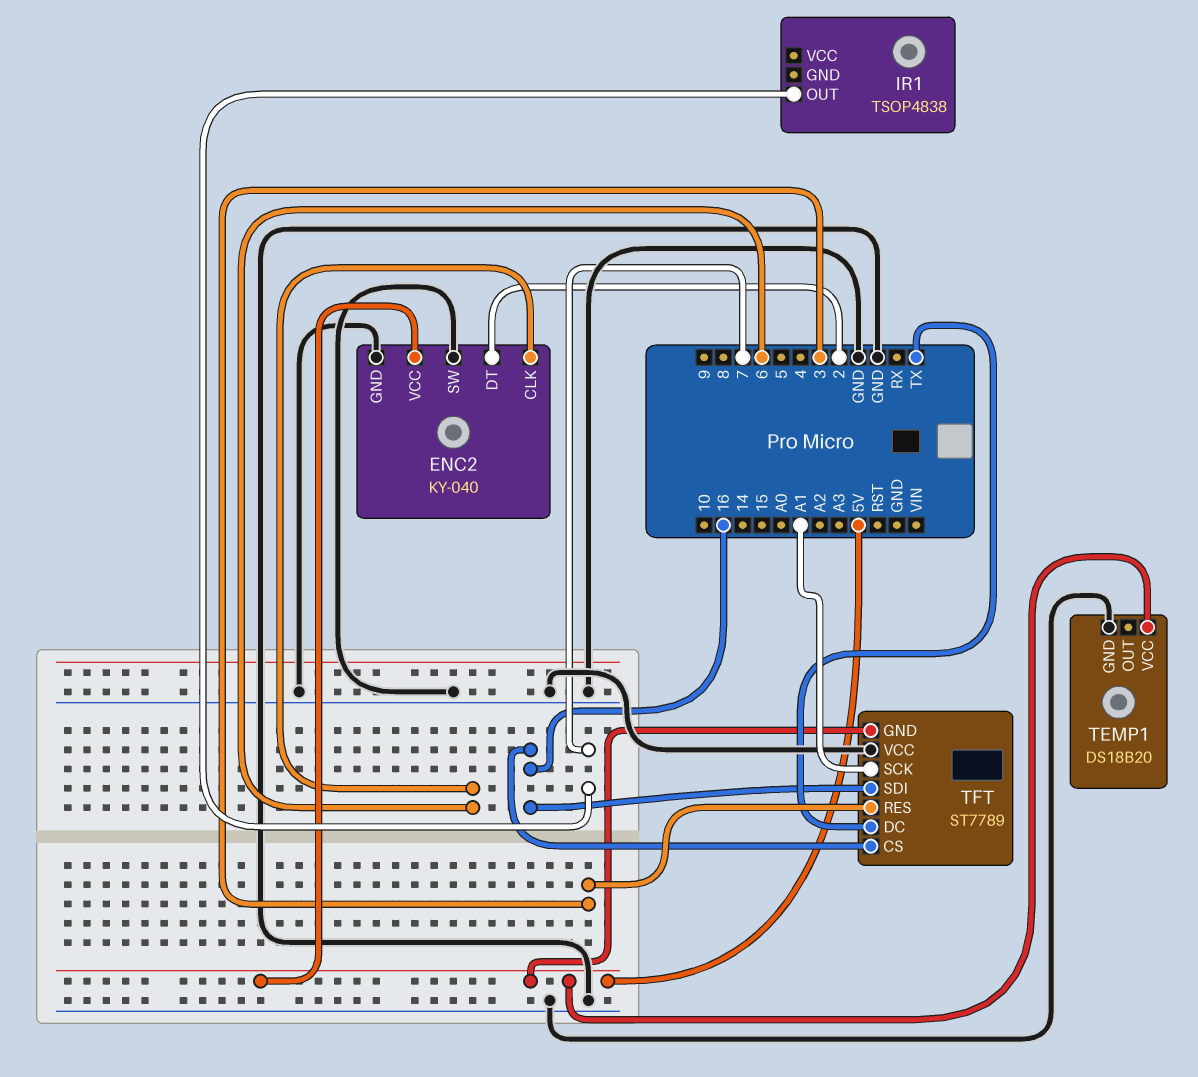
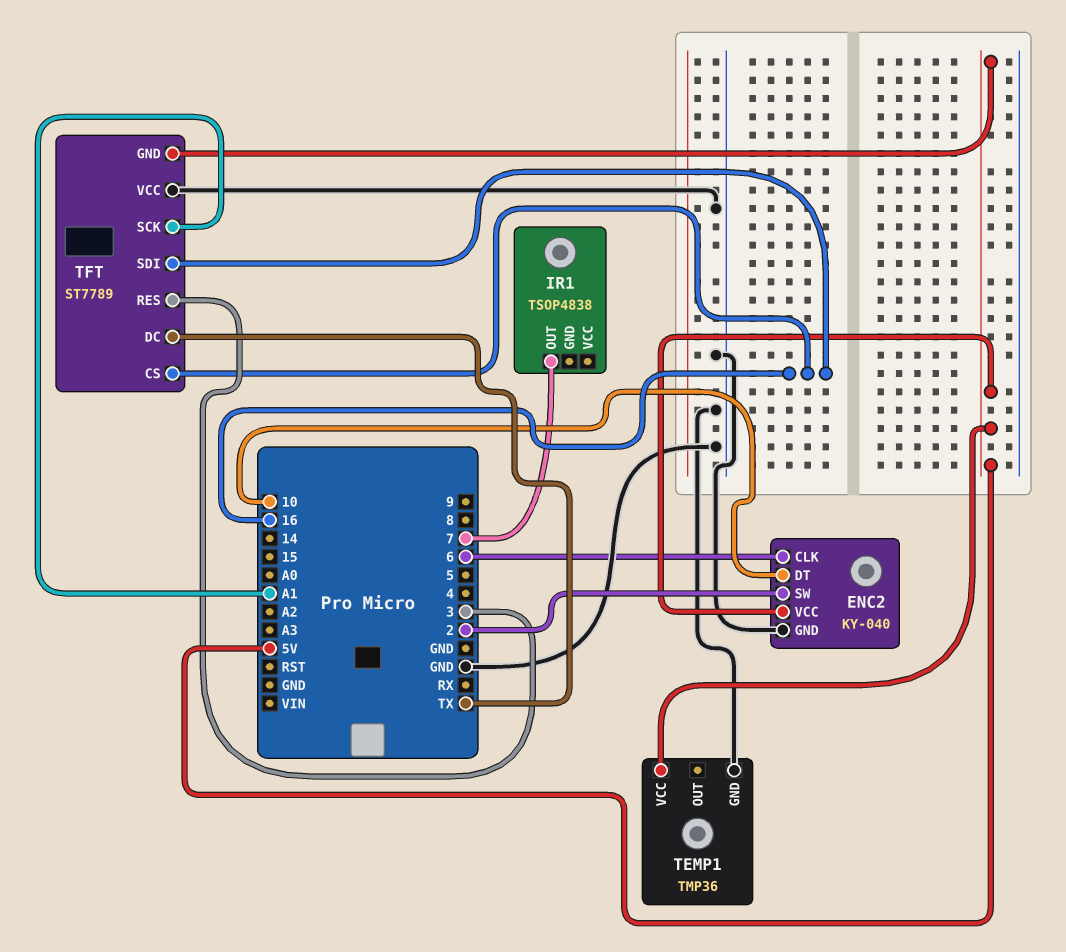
ENC2 pin DT: 2 -> 10
ENC2 pin SW: GND -> 2
TEMP1: DS18B20 -> TMP36

